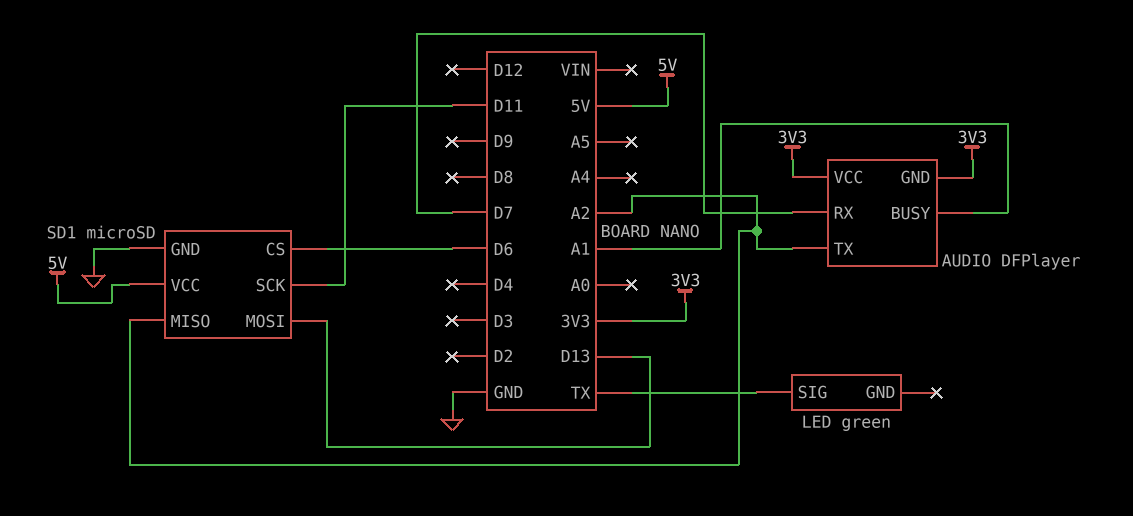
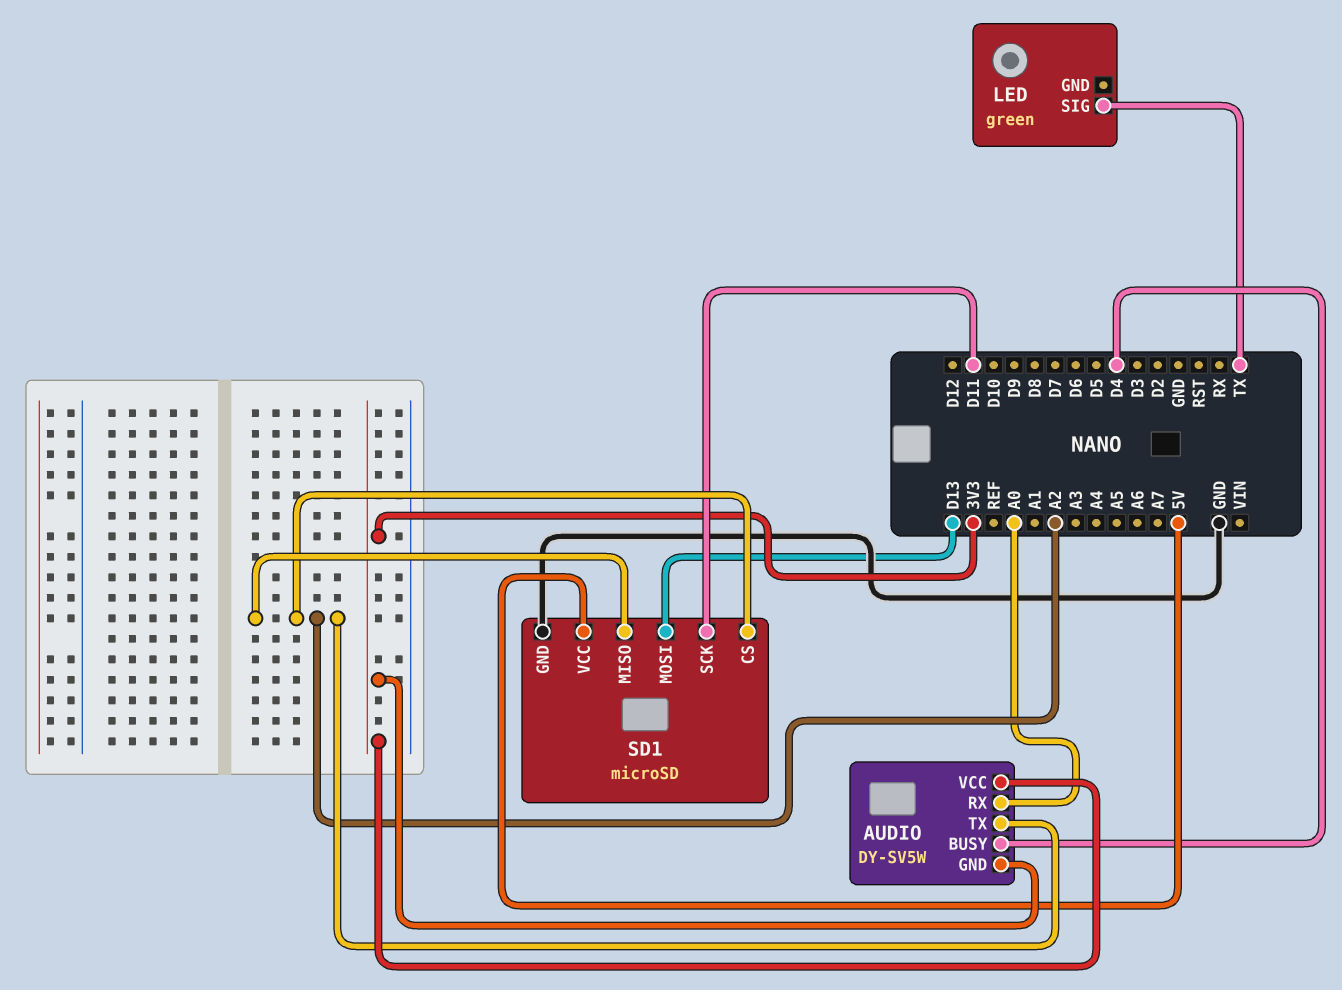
AUDIO: DFPlayer -> DY-SV5W
AUDIO pin BUSY: A1 -> D4
AUDIO pin RX: D7 -> A0
SD1 pin CS: D6 -> A2

